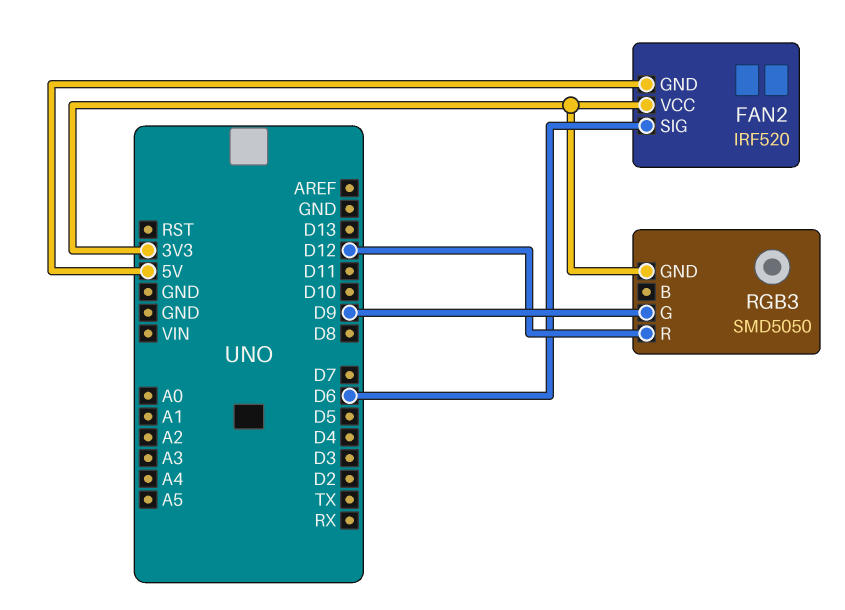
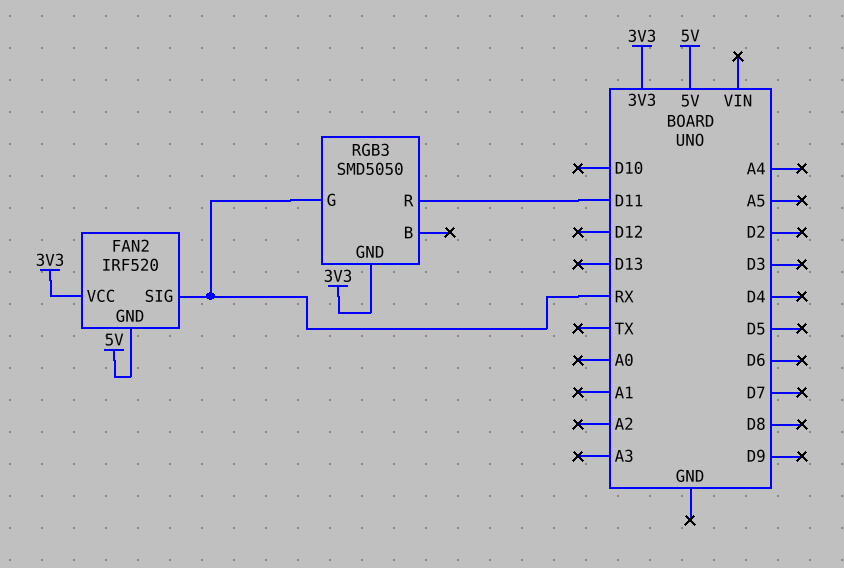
FAN2 pin SIG: D6 -> RX
RGB3 pin G: D9 -> RX
RGB3 pin R: D12 -> D11

